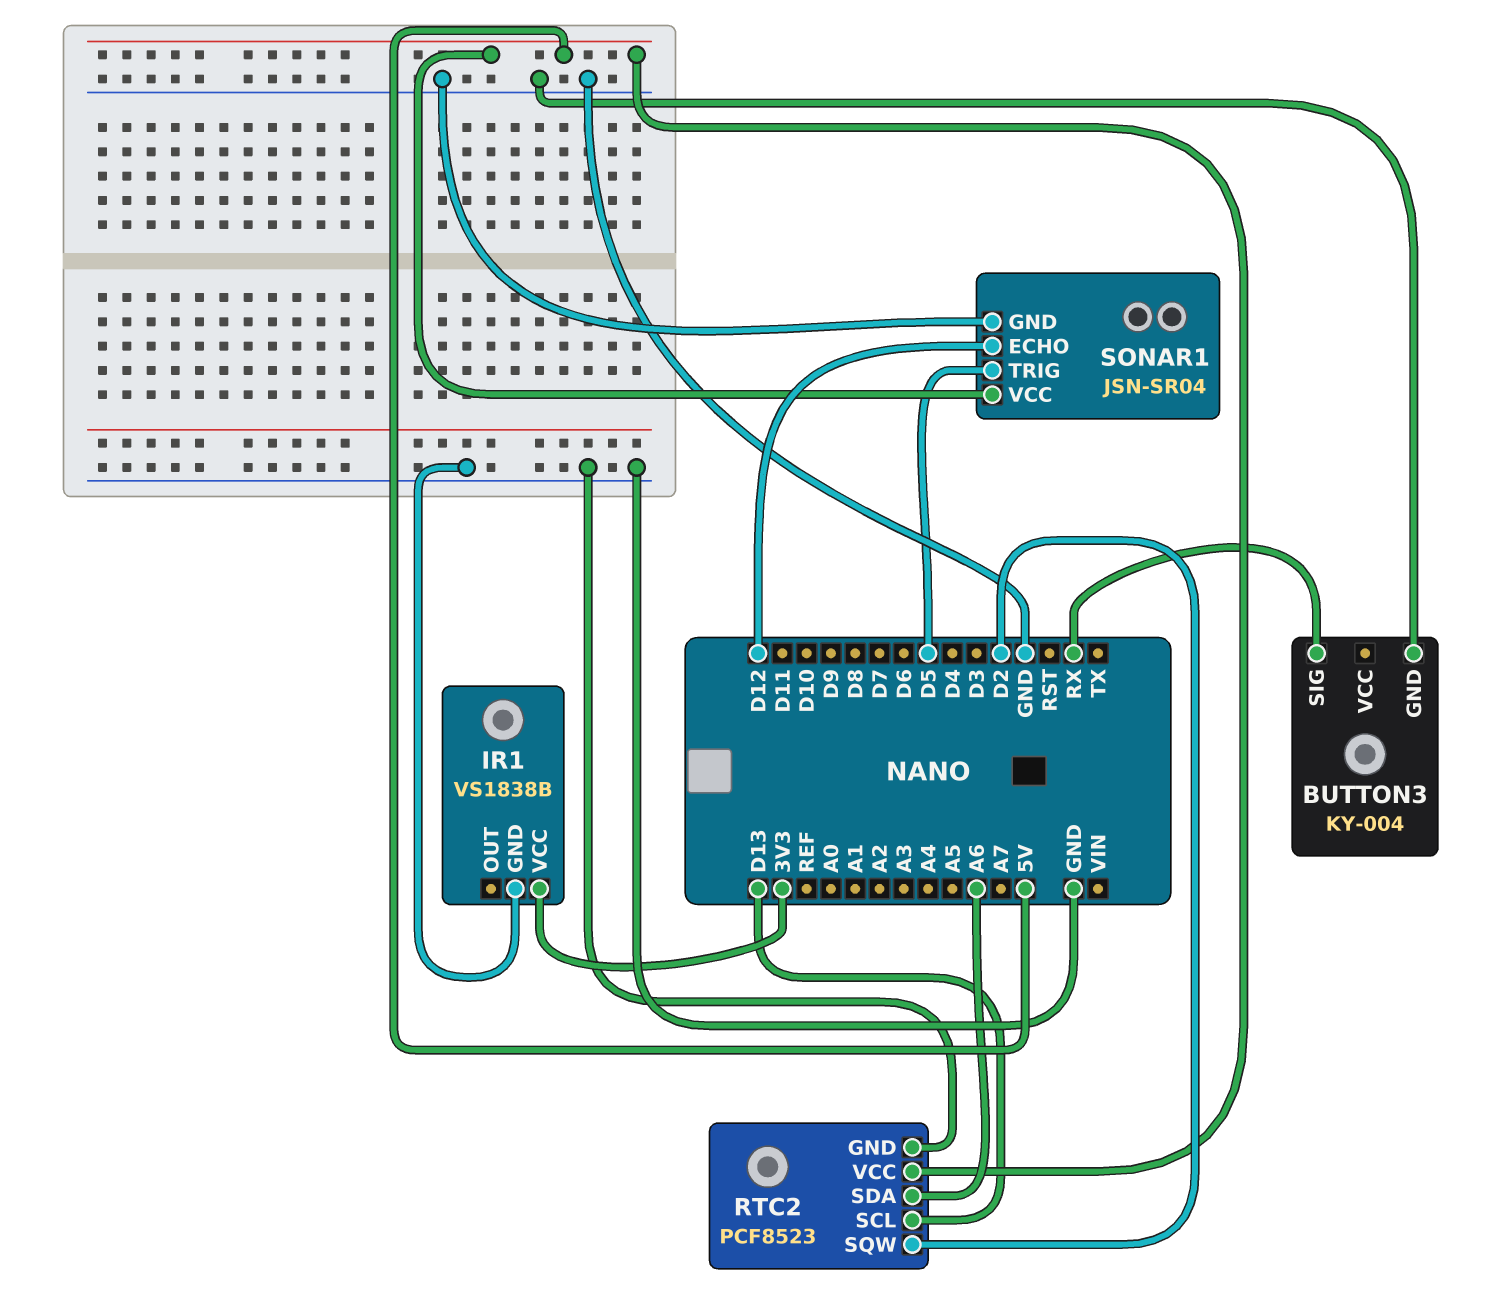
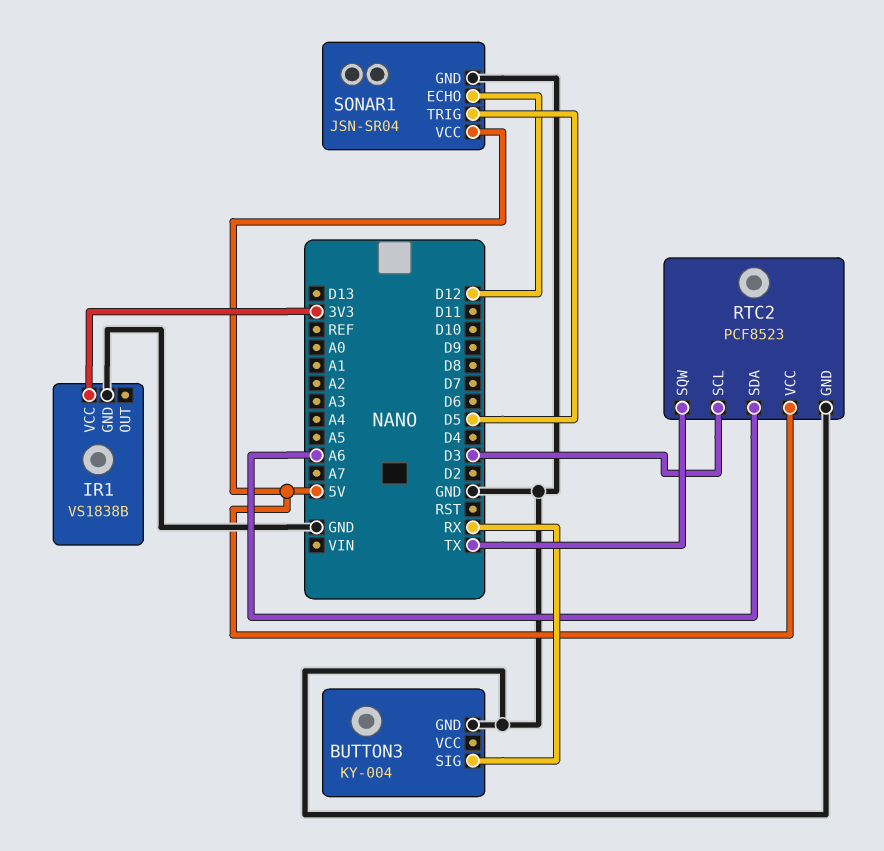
RTC2 pin SCL: D13 -> D3
RTC2 pin SQW: D2 -> TX

